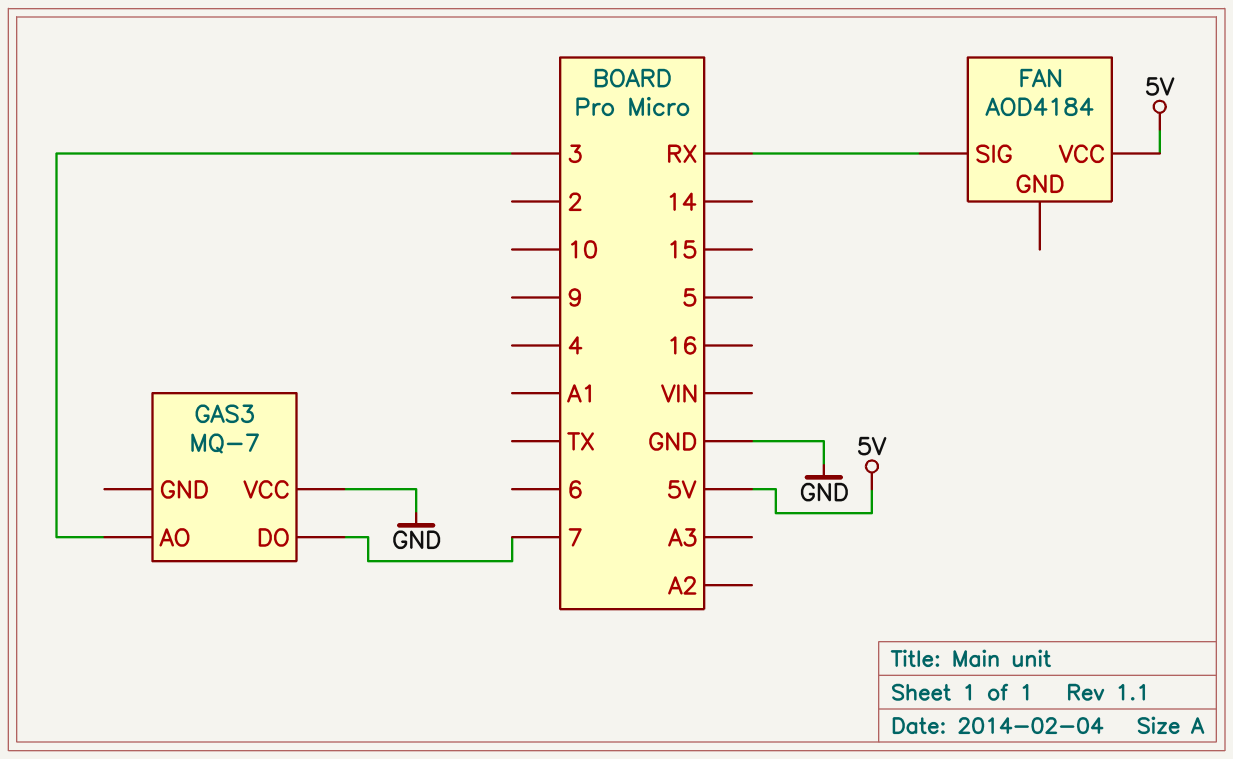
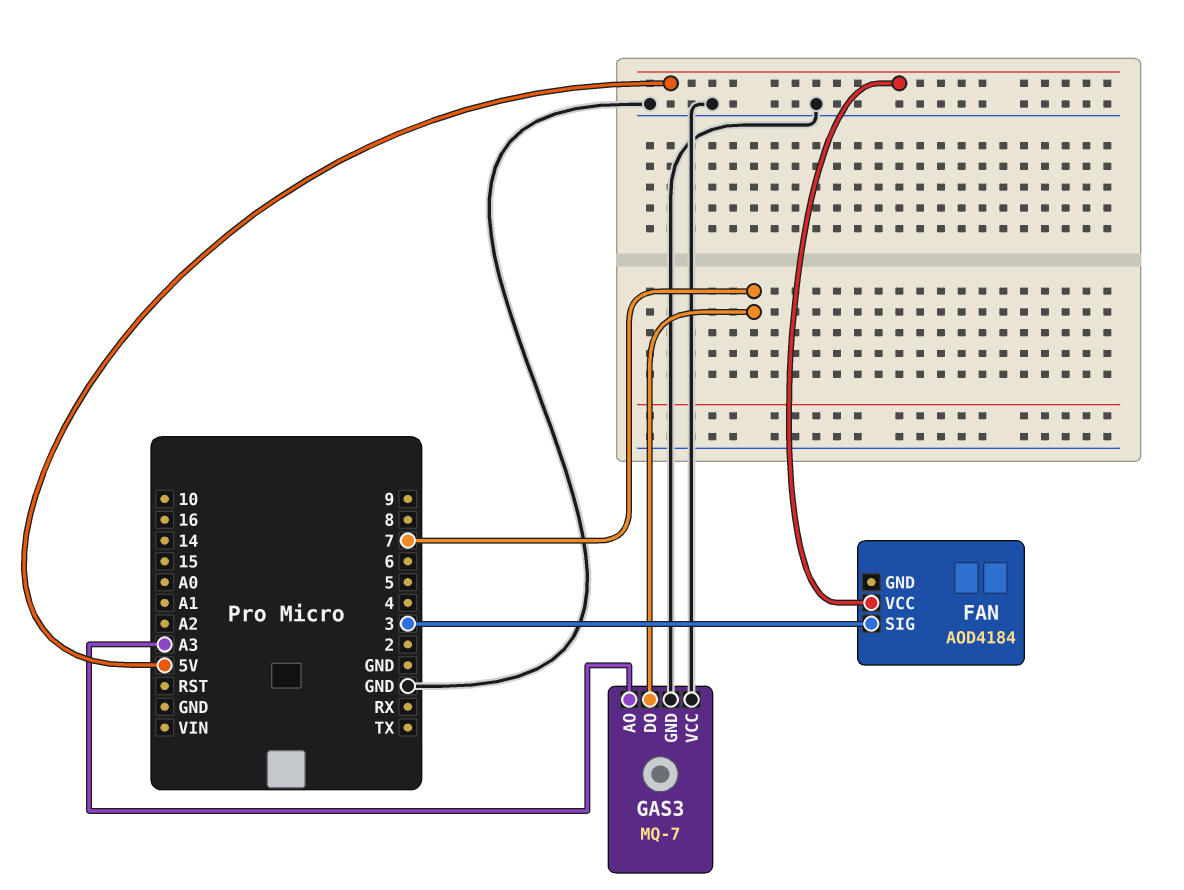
FAN pin SIG: RX -> 3
GAS3 pin AO: 3 -> A3
GAS3 pin GND: none -> GND

